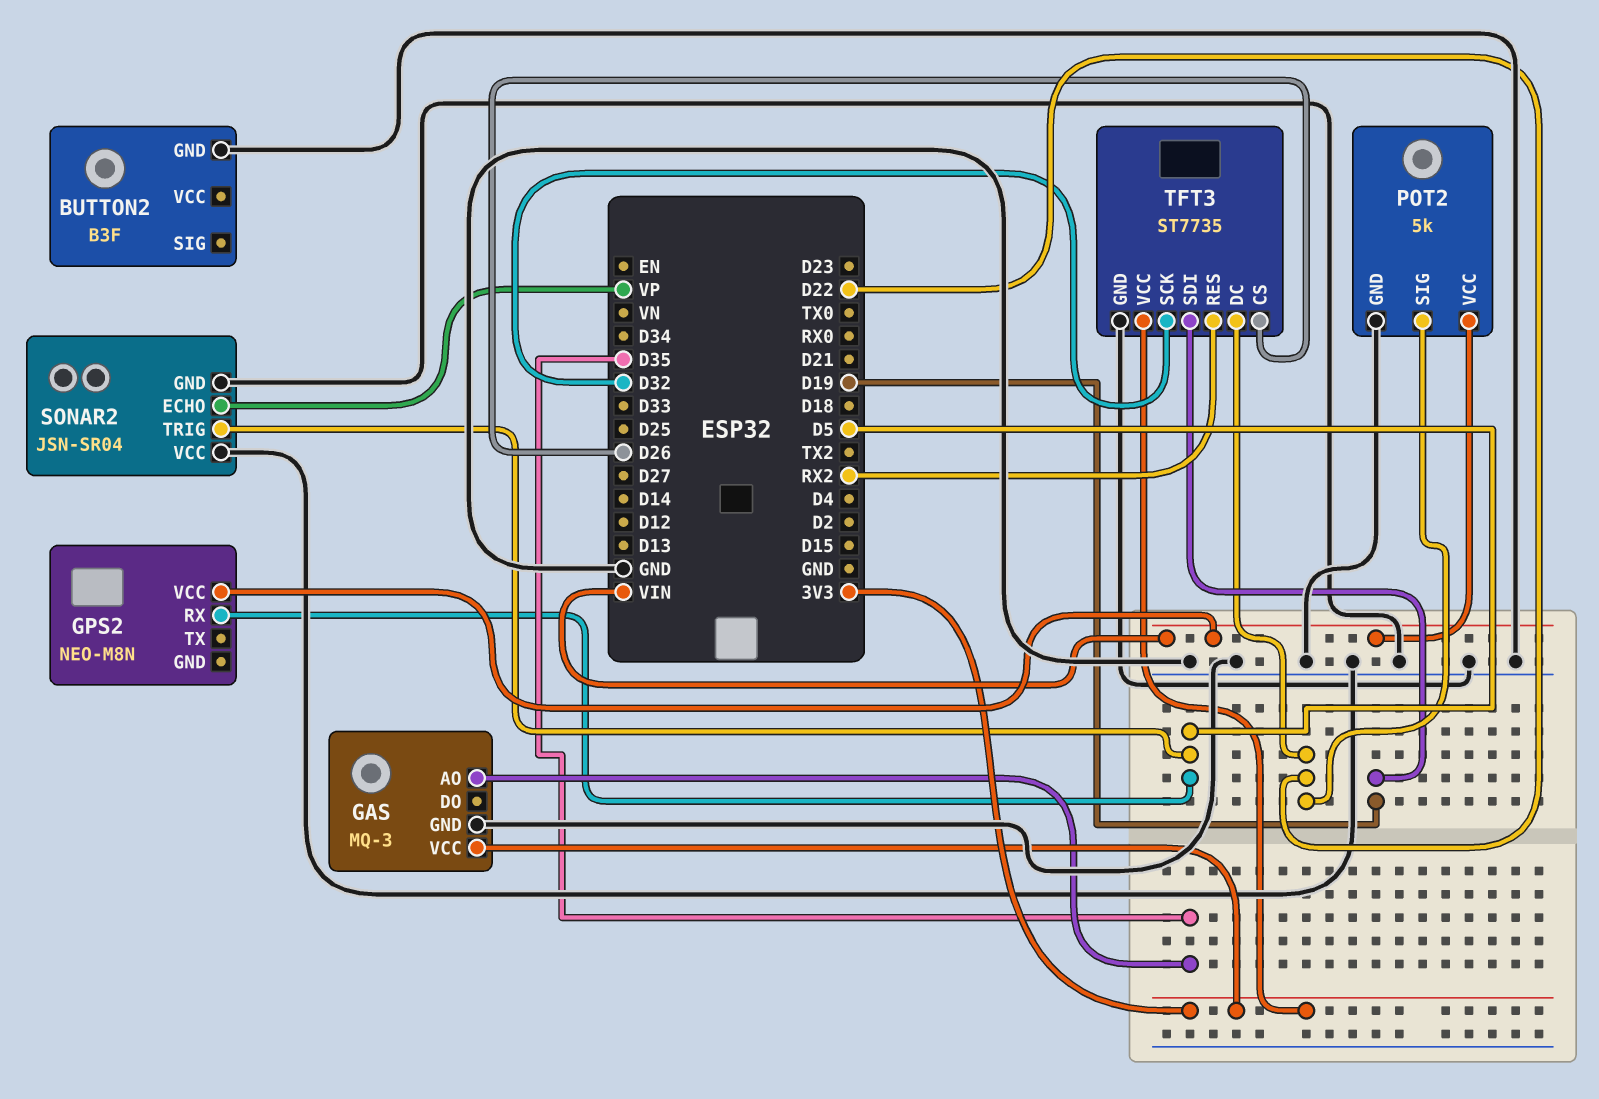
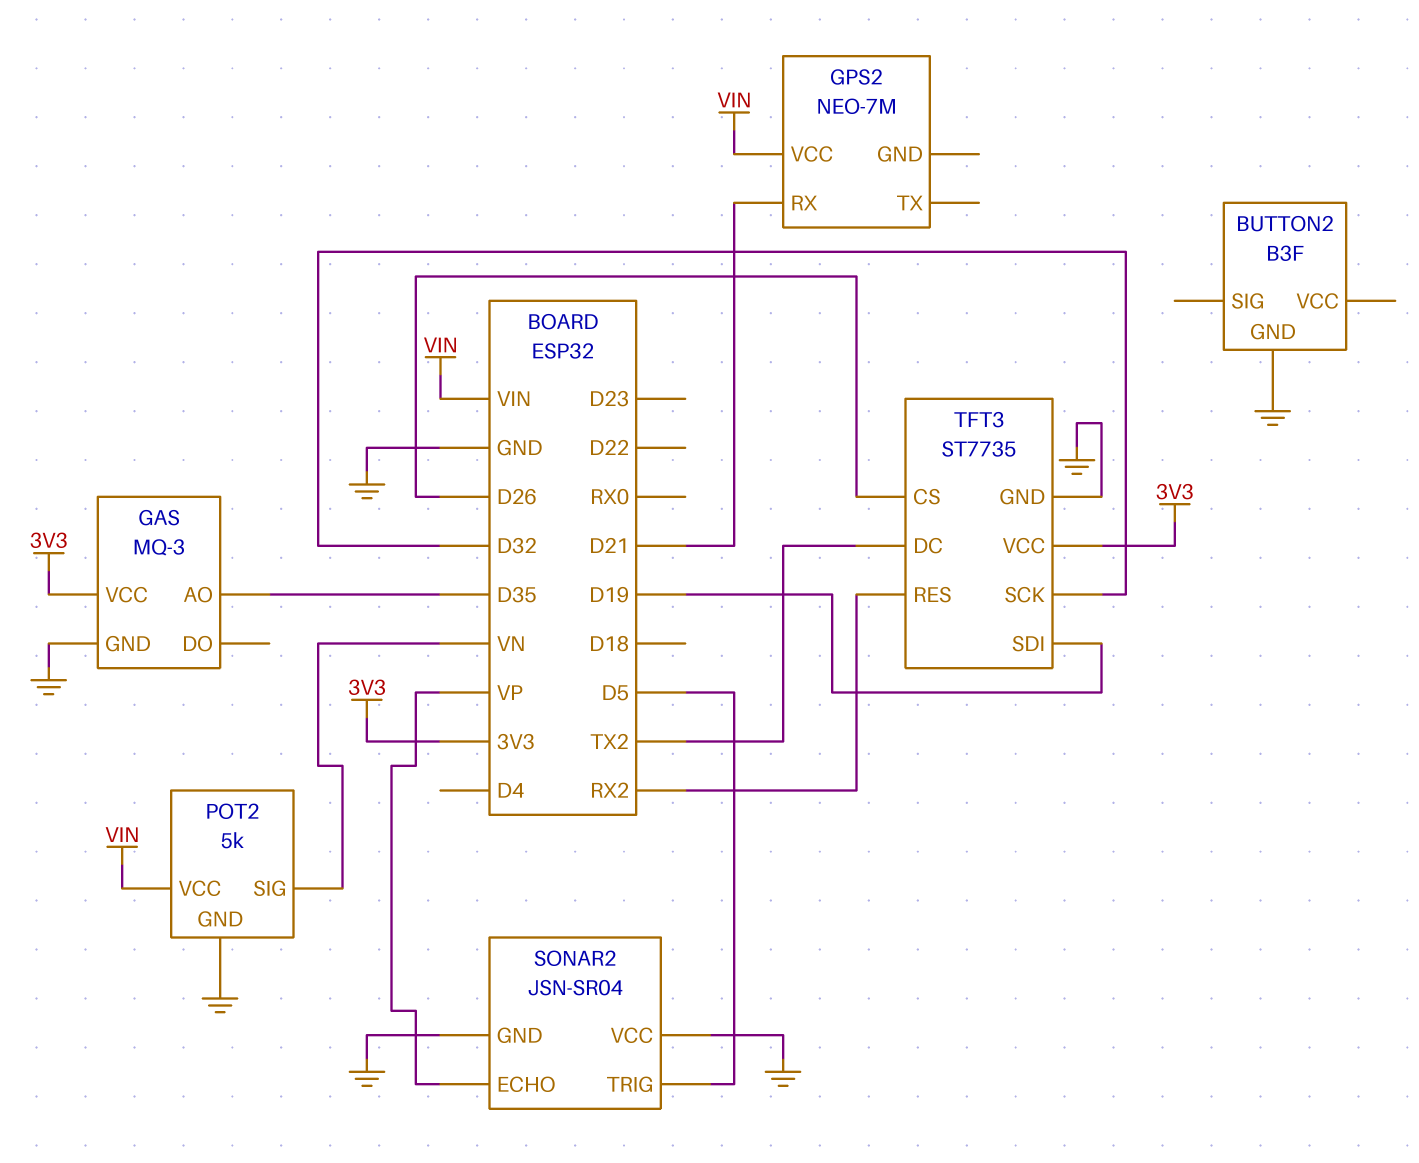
GPS2: NEO-M8N -> NEO-7M
GPS2 pin RX: D5 -> D21
POT2 pin SIG: D22 -> VN
TFT3 pin DC: D22 -> TX2

